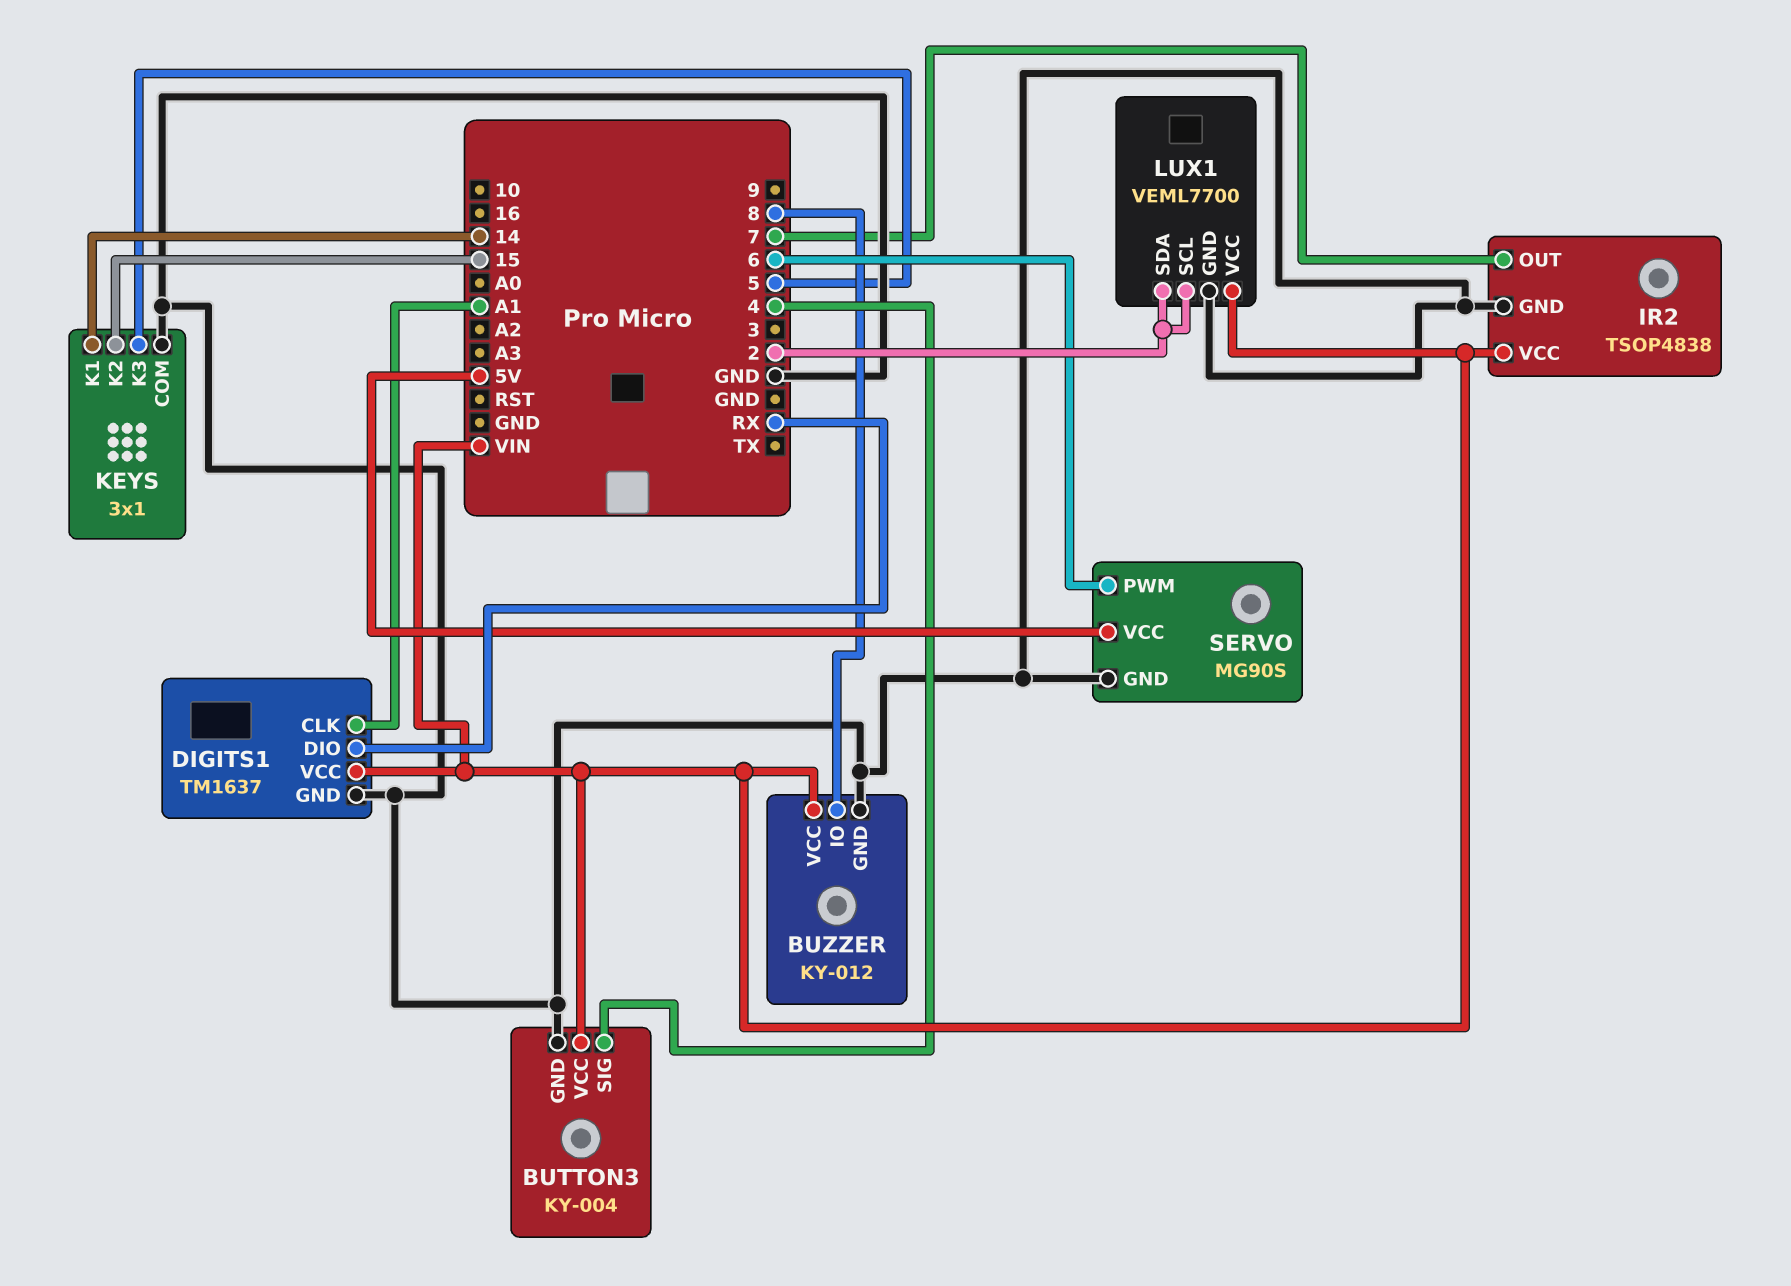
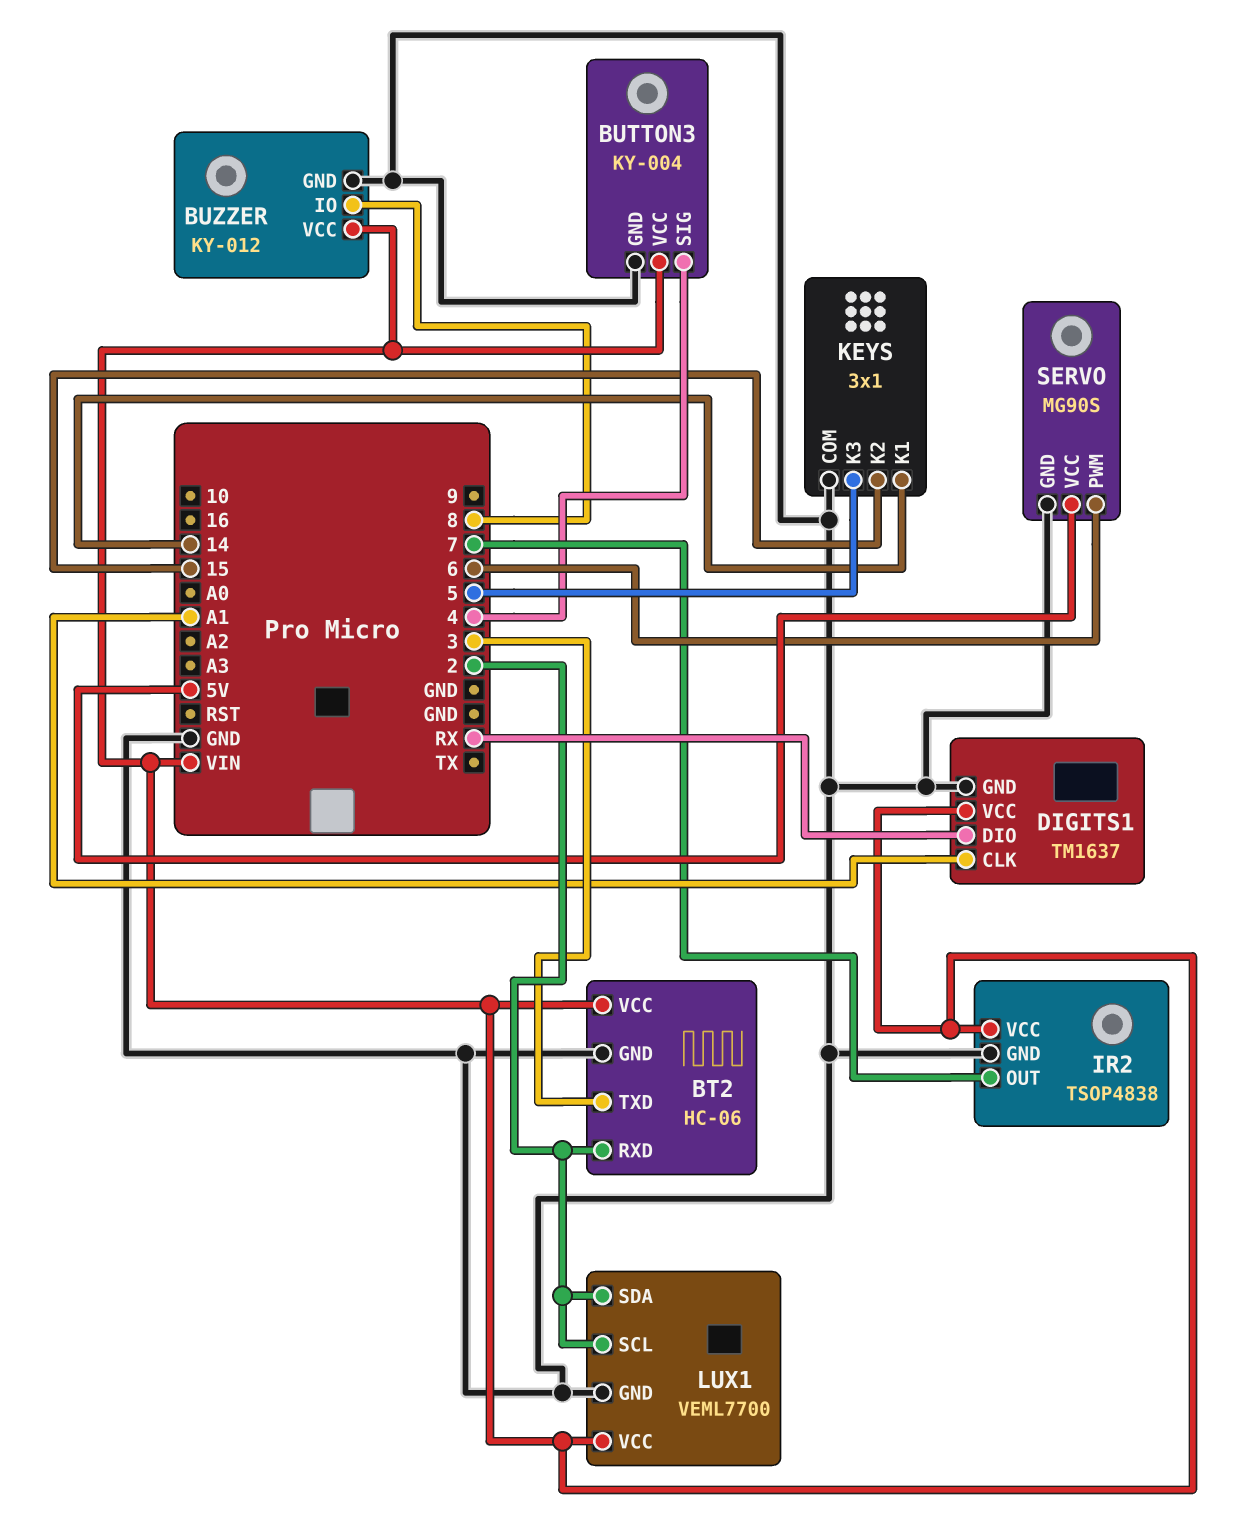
BT2: none -> HC-06
BT2 pin GND: none -> GND
BT2 pin RXD: none -> 2
BT2 pin TXD: none -> 3
BT2 pin VCC: none -> VIN

